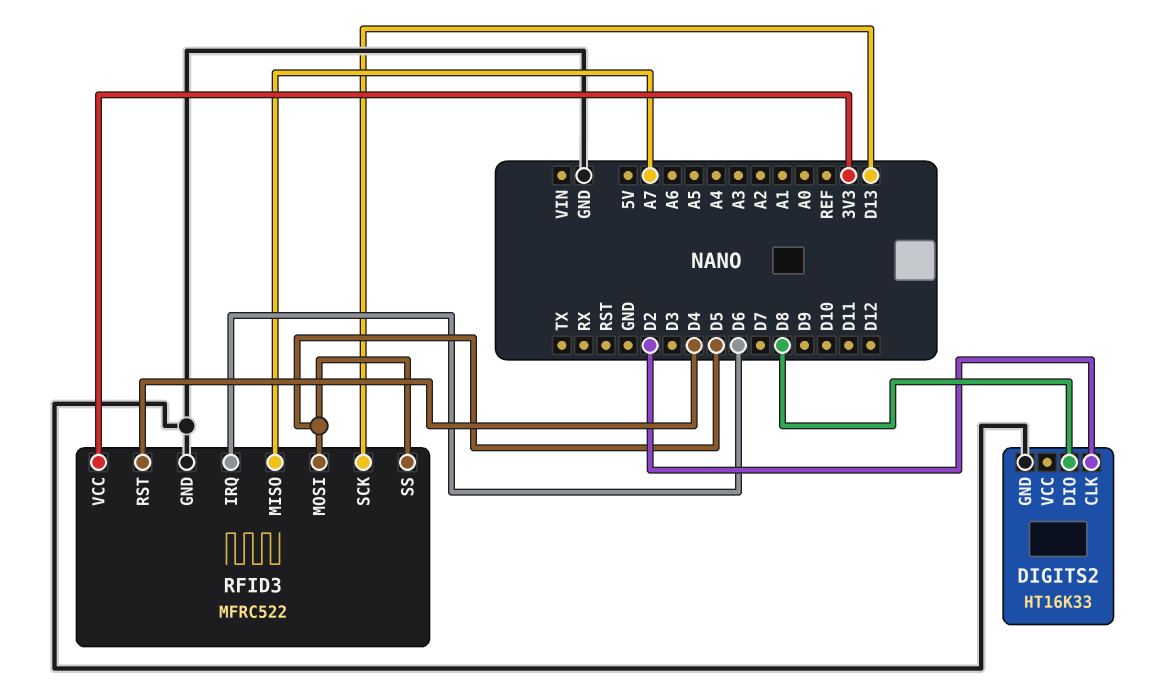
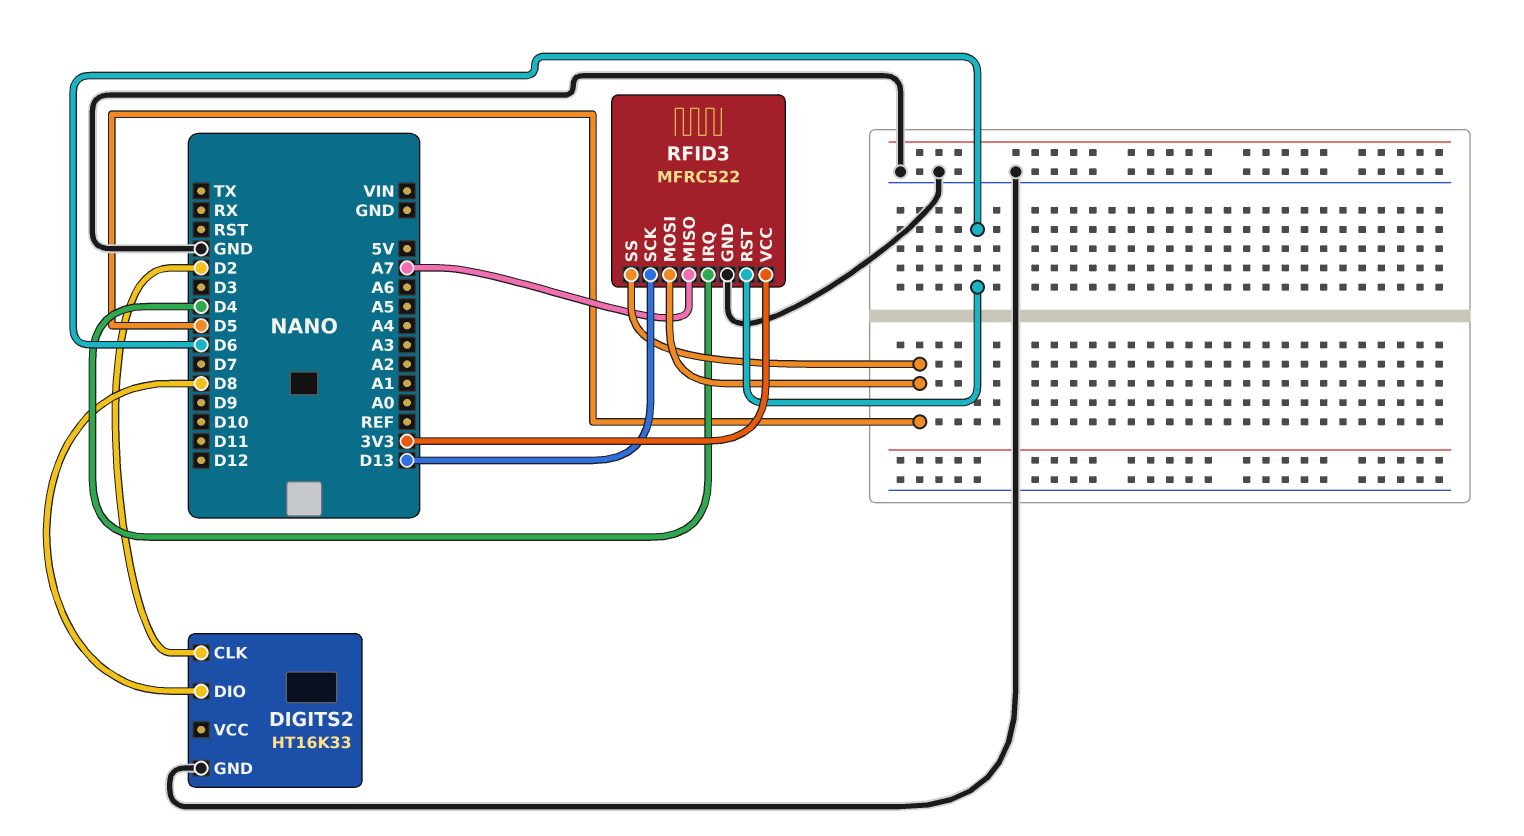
RFID3 pin IRQ: D6 -> D4
RFID3 pin RST: D4 -> D6

